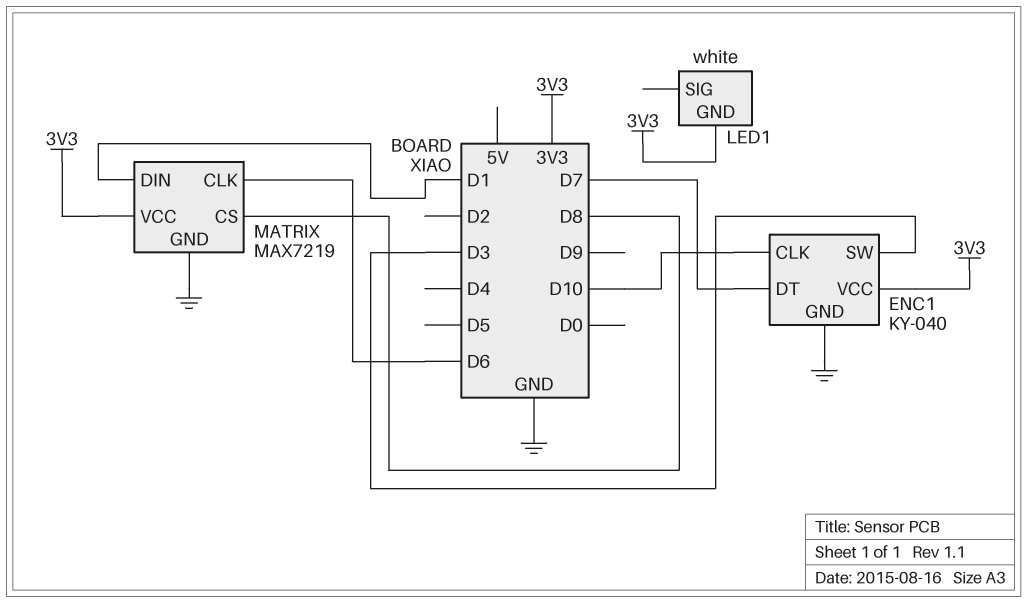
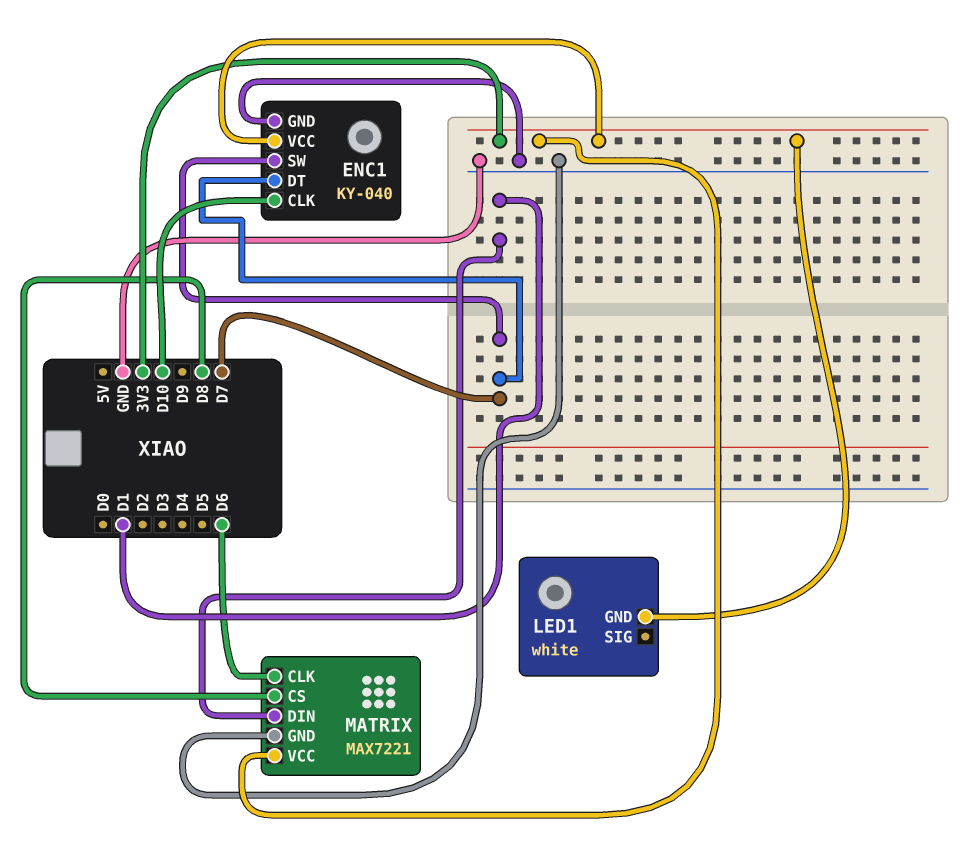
ENC1 pin SW: D3 -> D7
MATRIX: MAX7219 -> MAX7221

